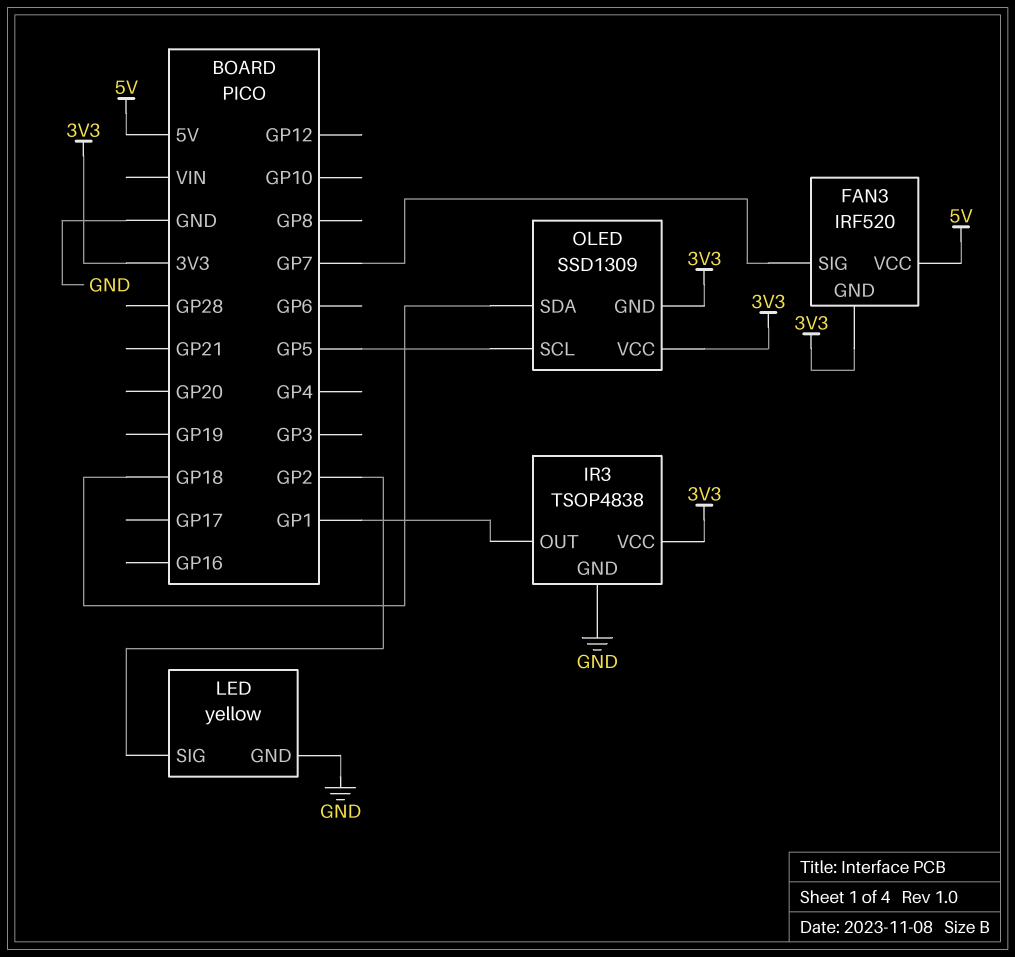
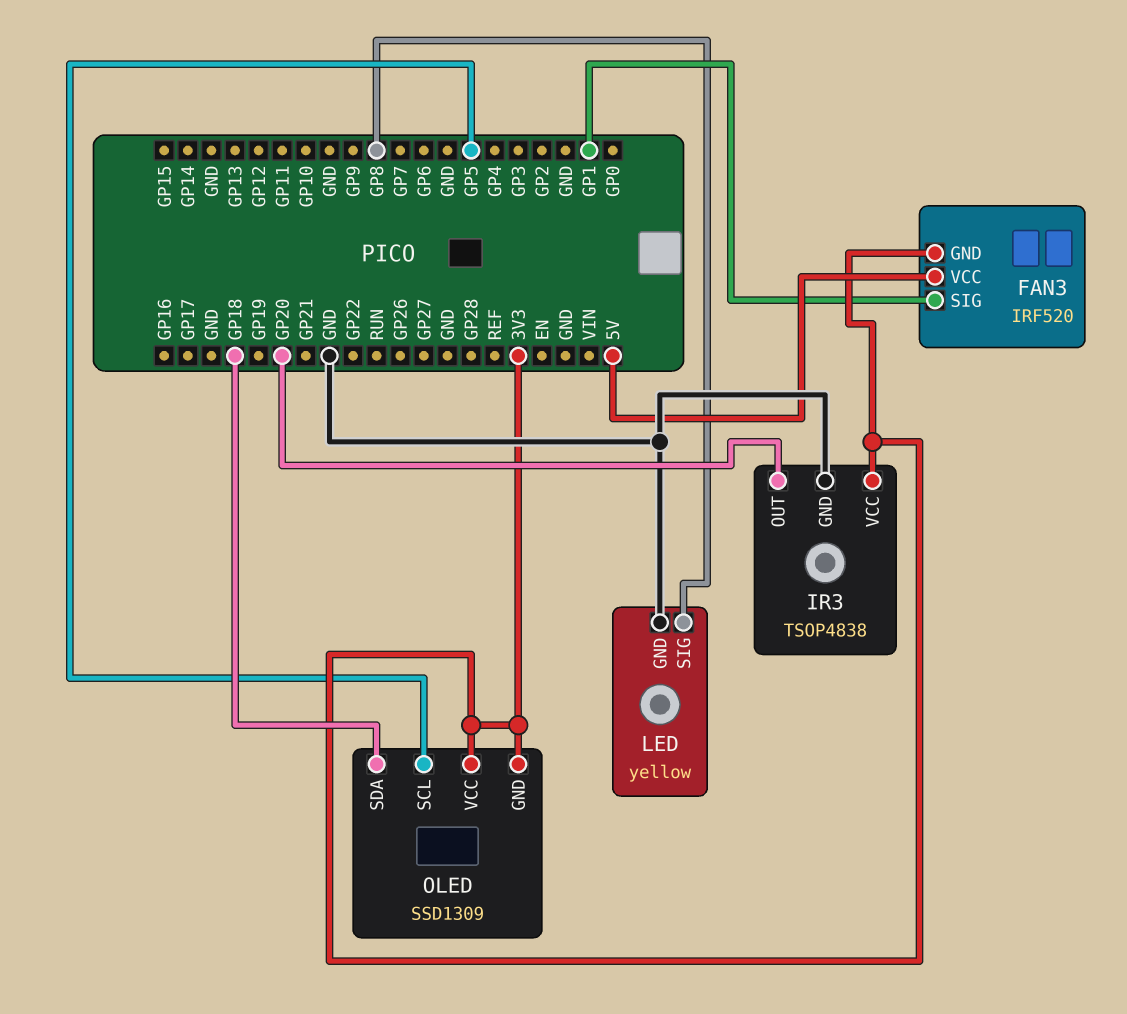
FAN3 pin SIG: GP7 -> GP1
IR3 pin OUT: GP1 -> GP20
LED pin SIG: GP2 -> GP8

